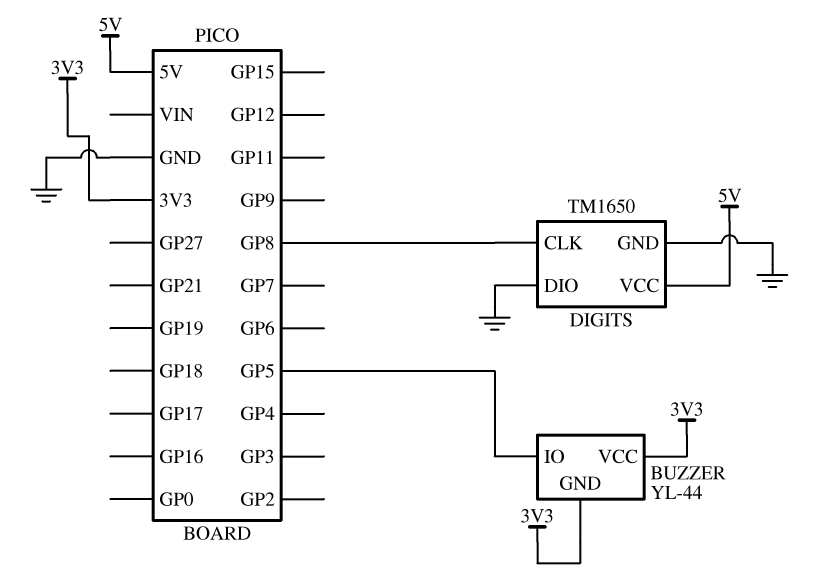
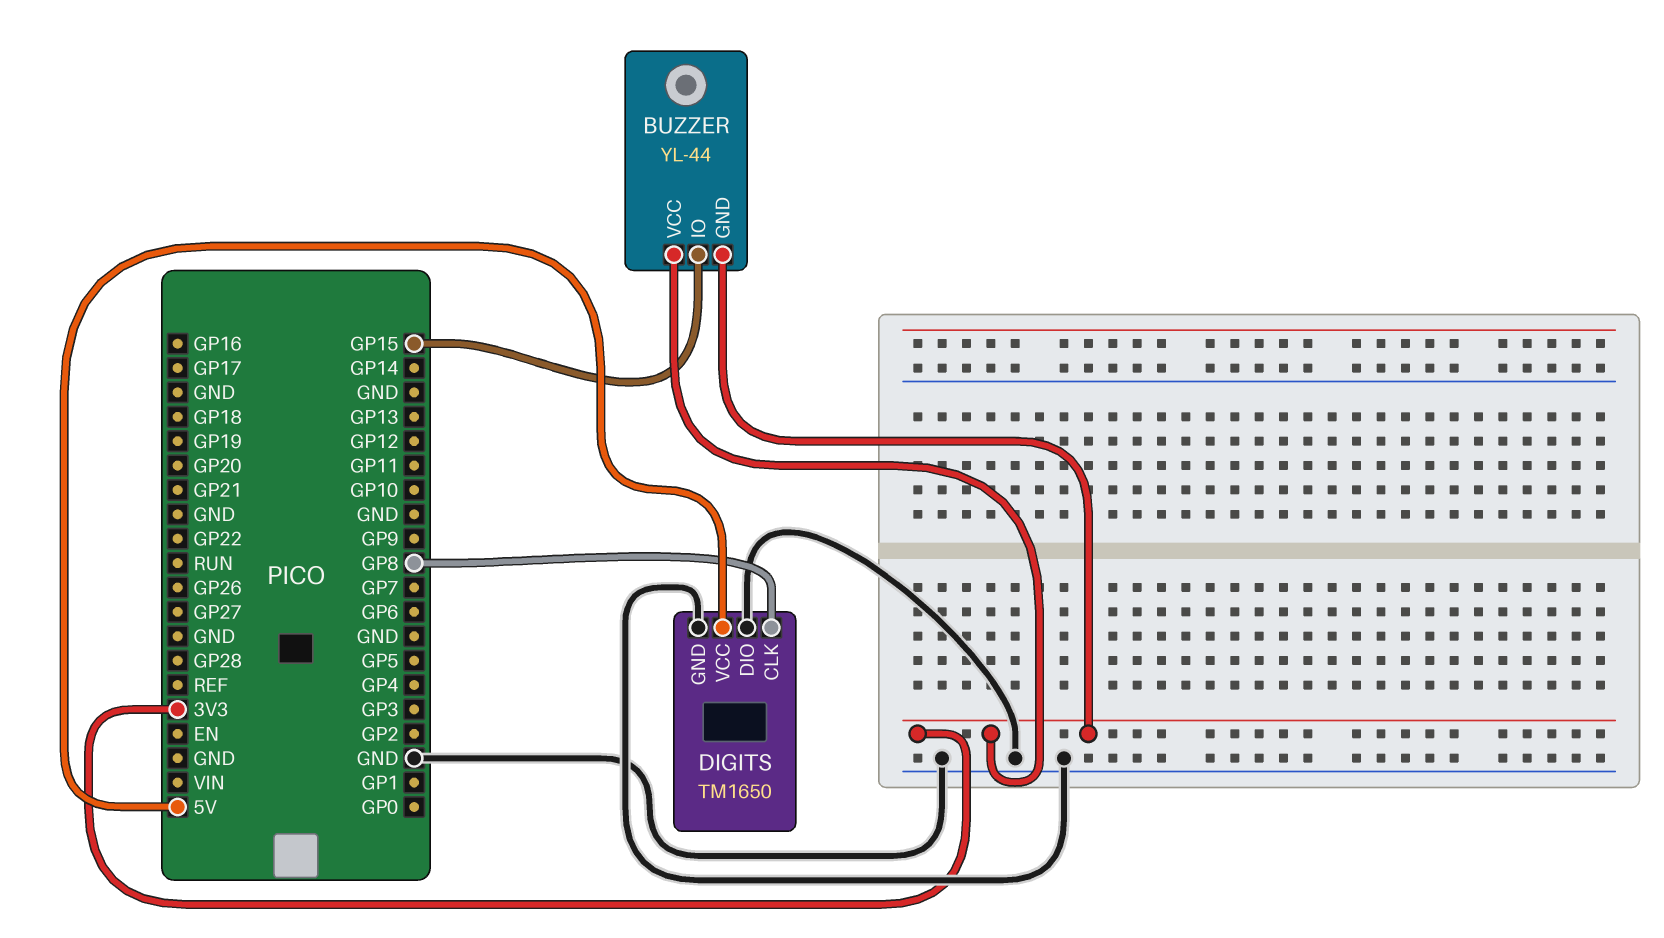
BUZZER pin IO: GP5 -> GP15

